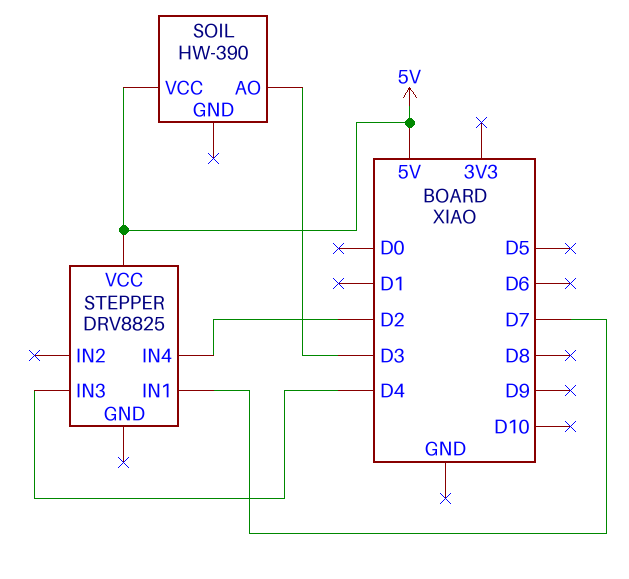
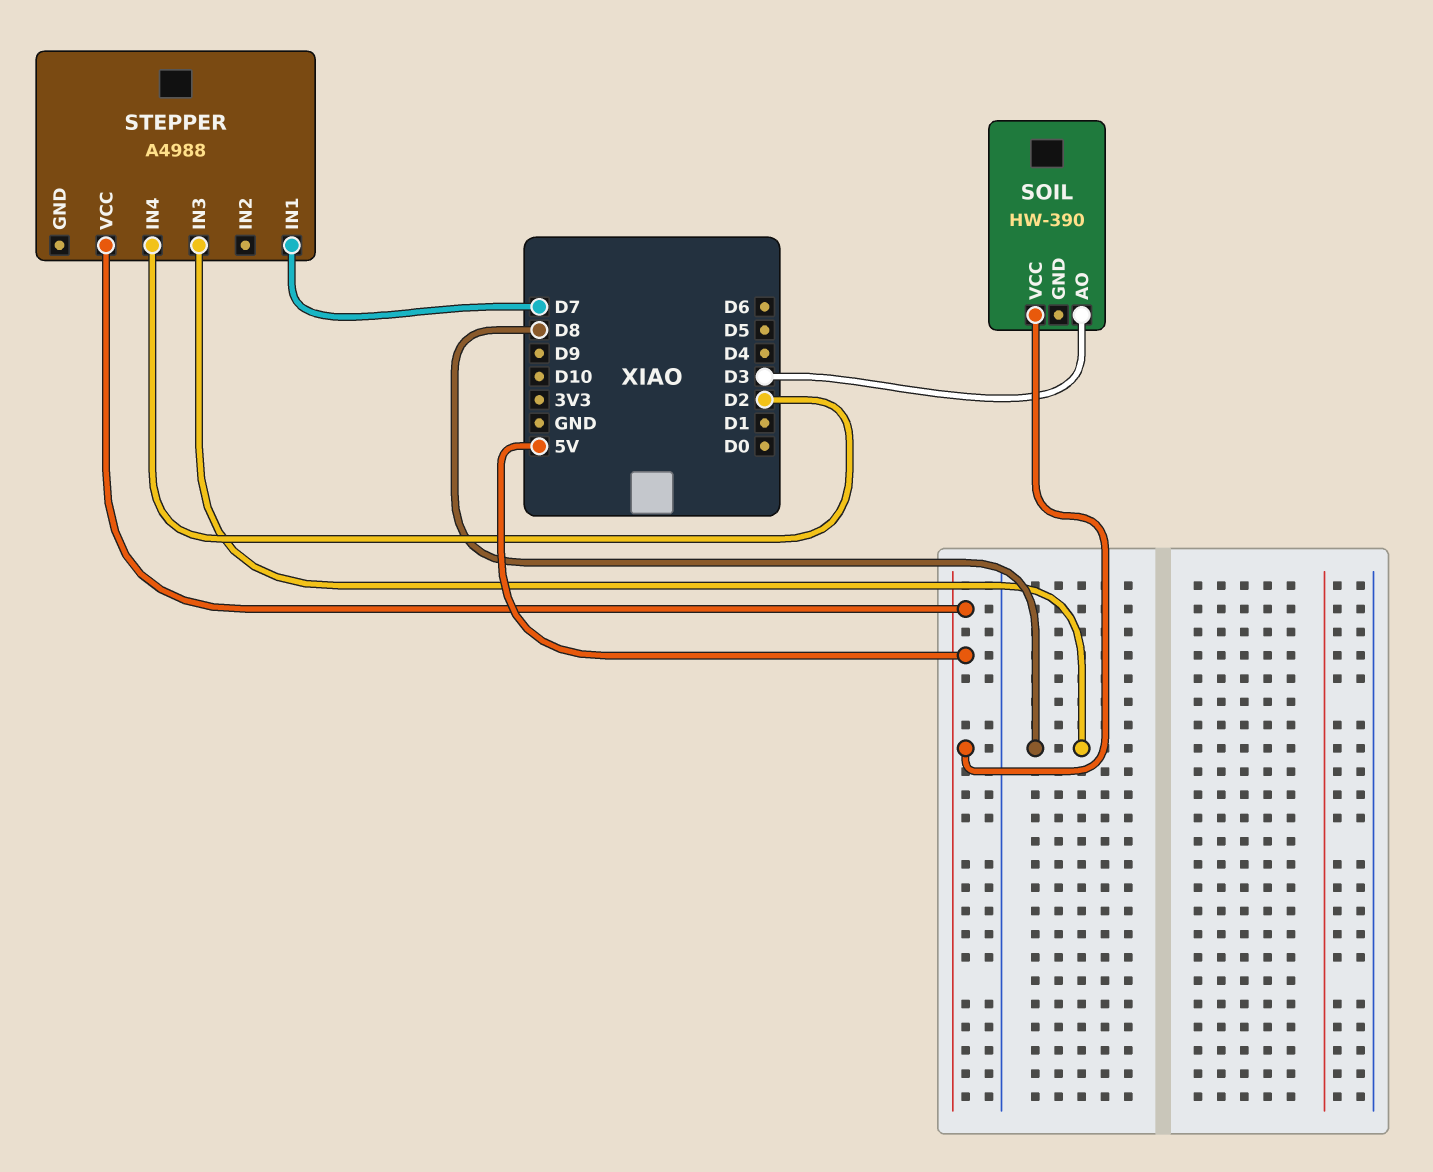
STEPPER: DRV8825 -> A4988
STEPPER pin IN3: D4 -> D8

